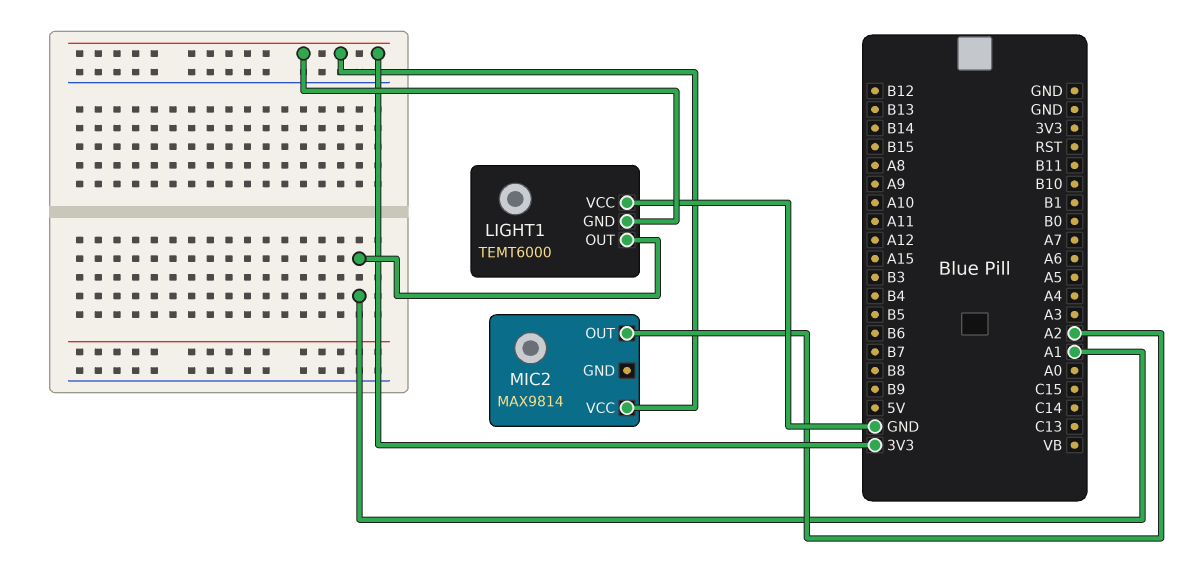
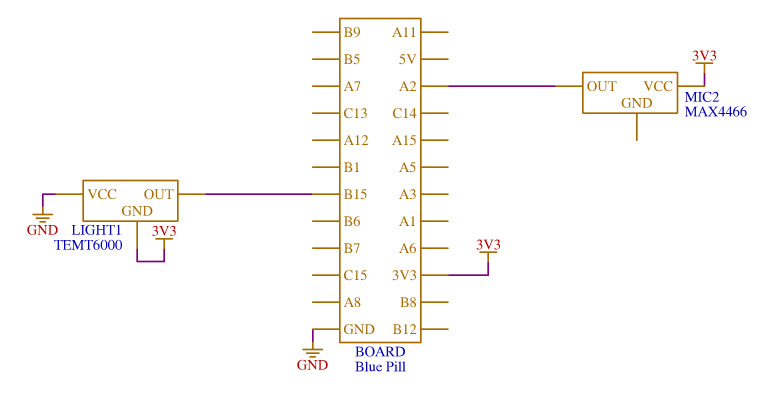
LIGHT1 pin OUT: A1 -> B15
MIC2: MAX9814 -> MAX4466

